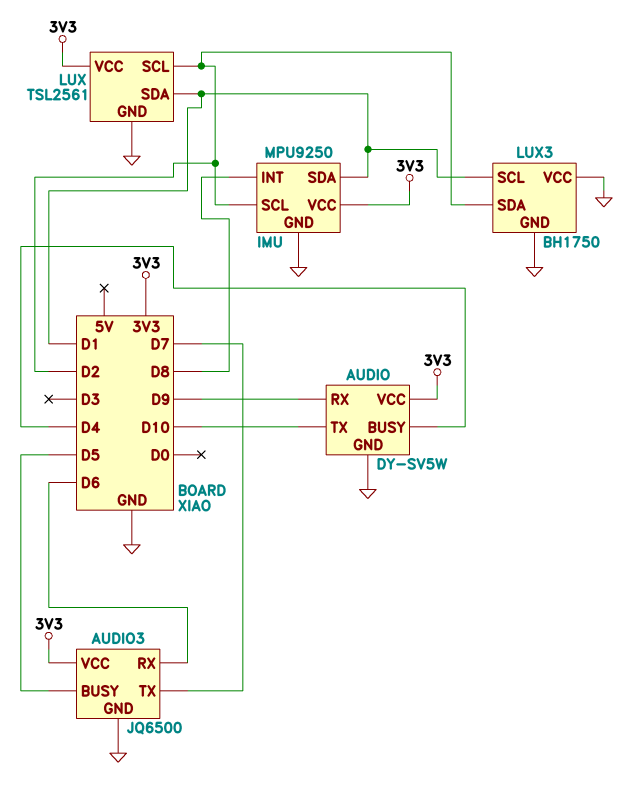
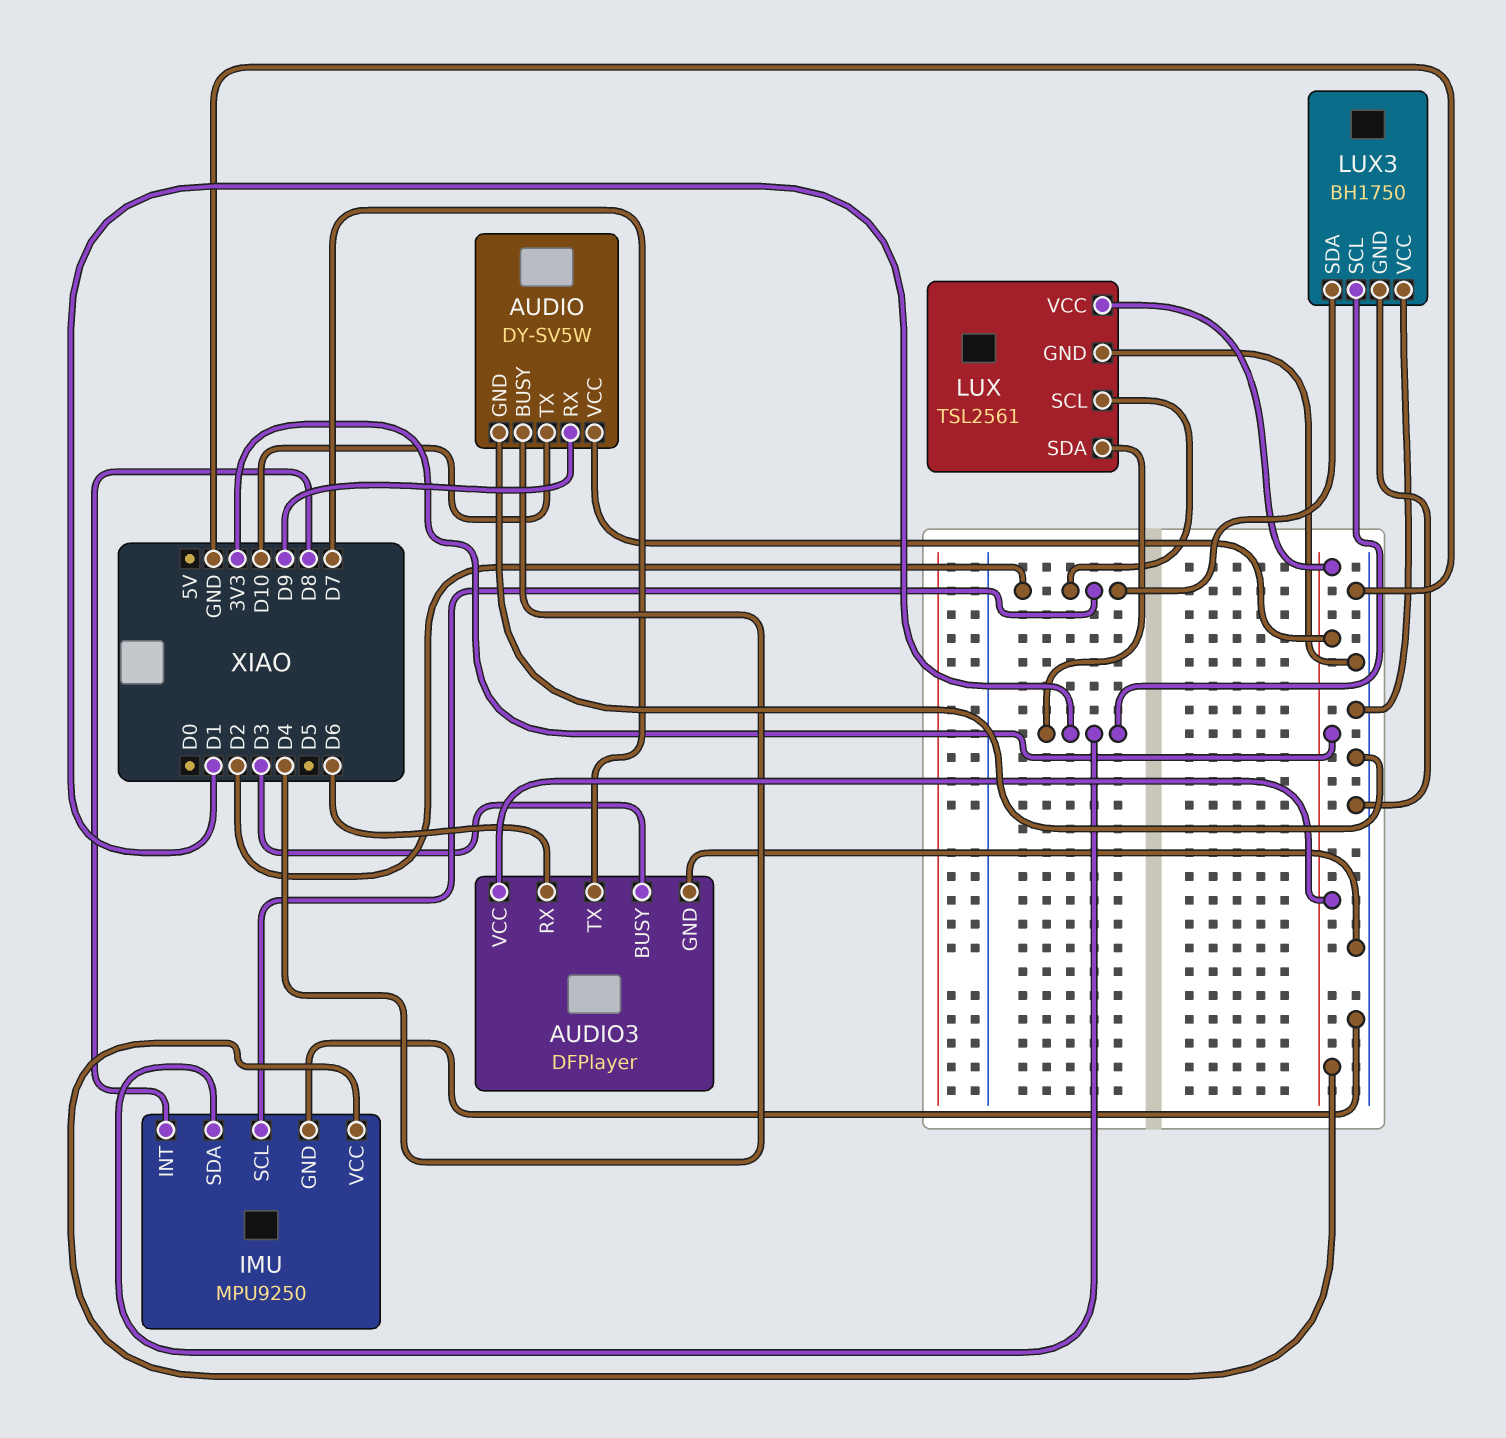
AUDIO3: JQ6500 -> DFPlayer
AUDIO3 pin BUSY: D5 -> D3

